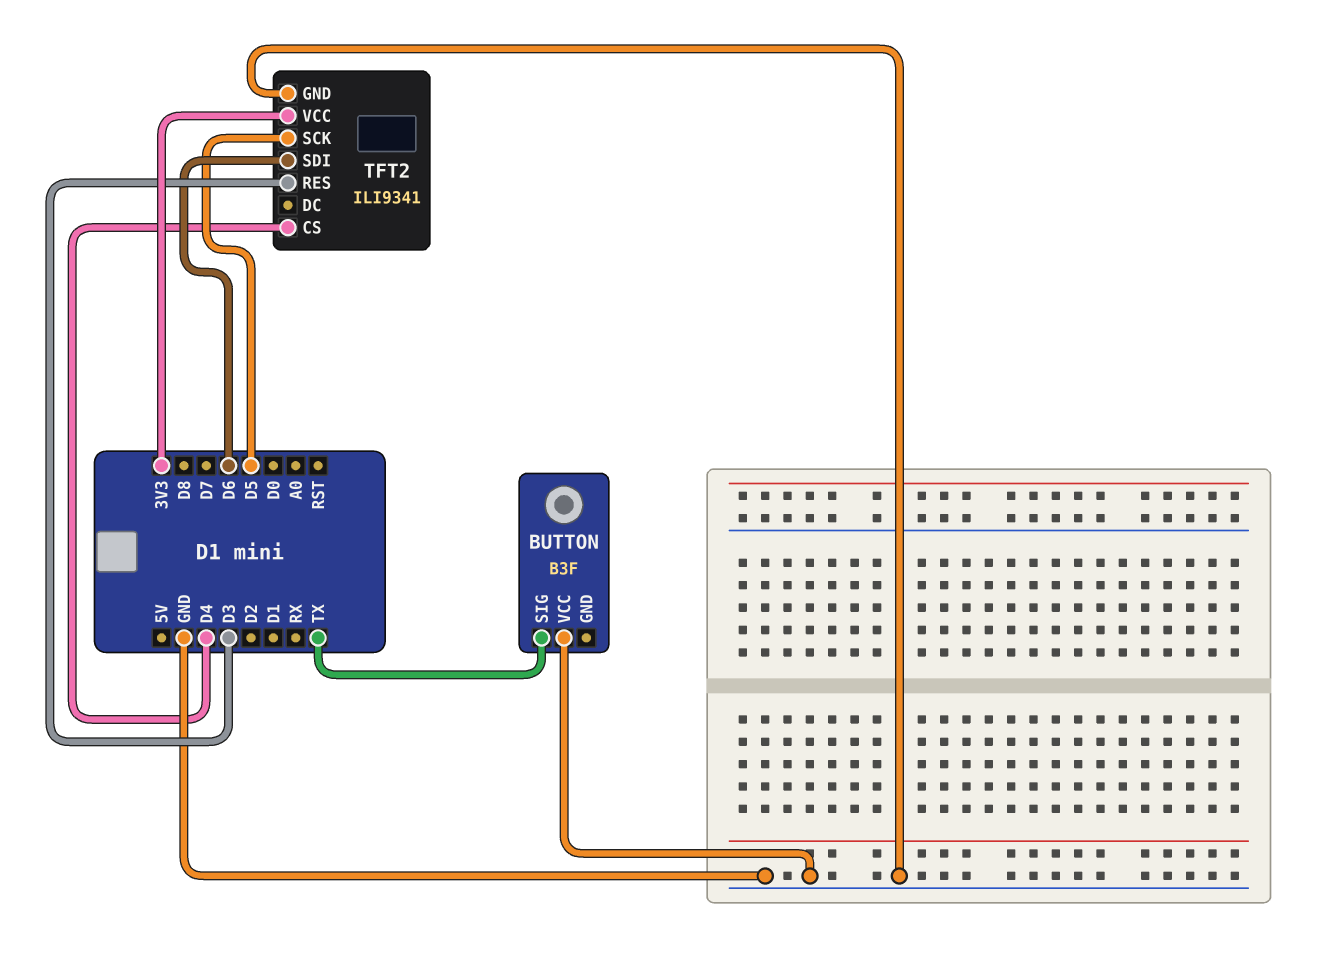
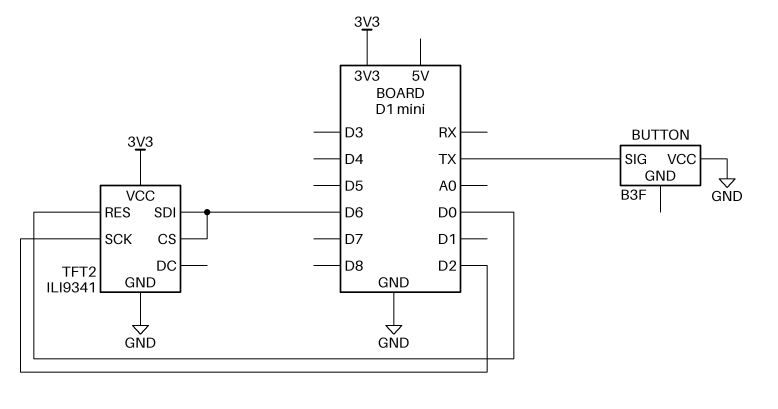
TFT2 pin CS: D4 -> D6
TFT2 pin RES: D3 -> D0
TFT2 pin SCK: D5 -> D2

